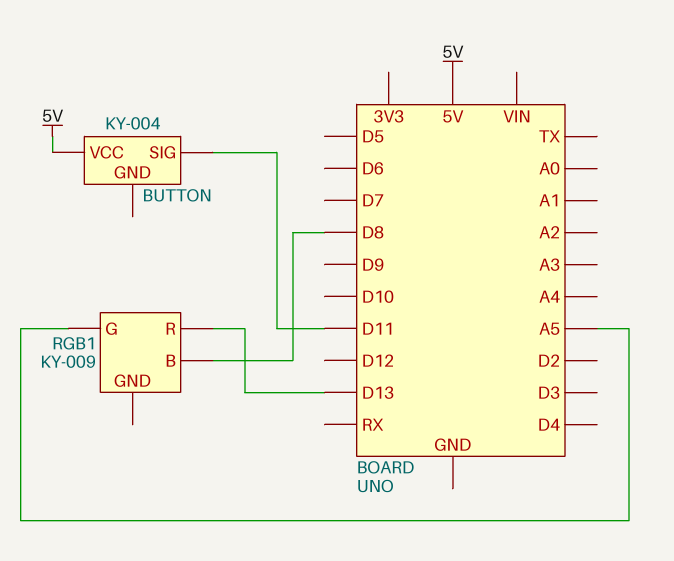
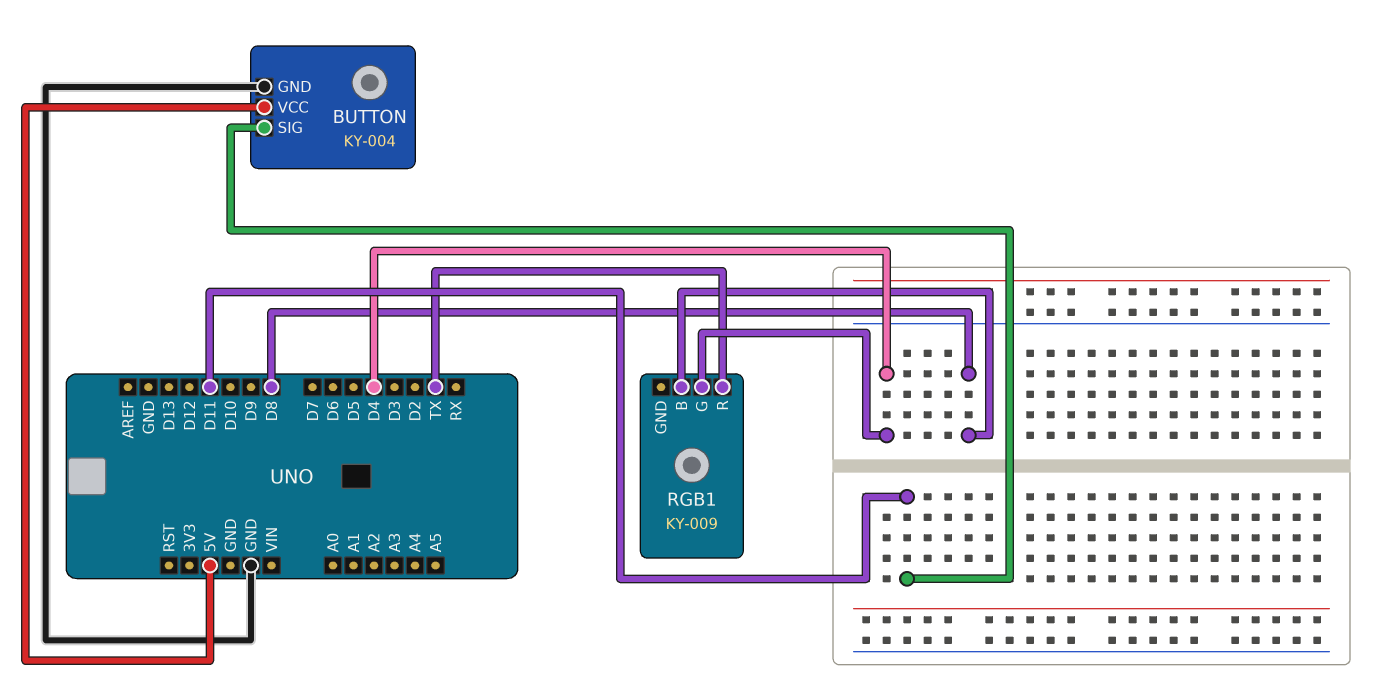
BUTTON pin GND: none -> GND
RGB1 pin G: A5 -> D4
RGB1 pin R: D13 -> TX

